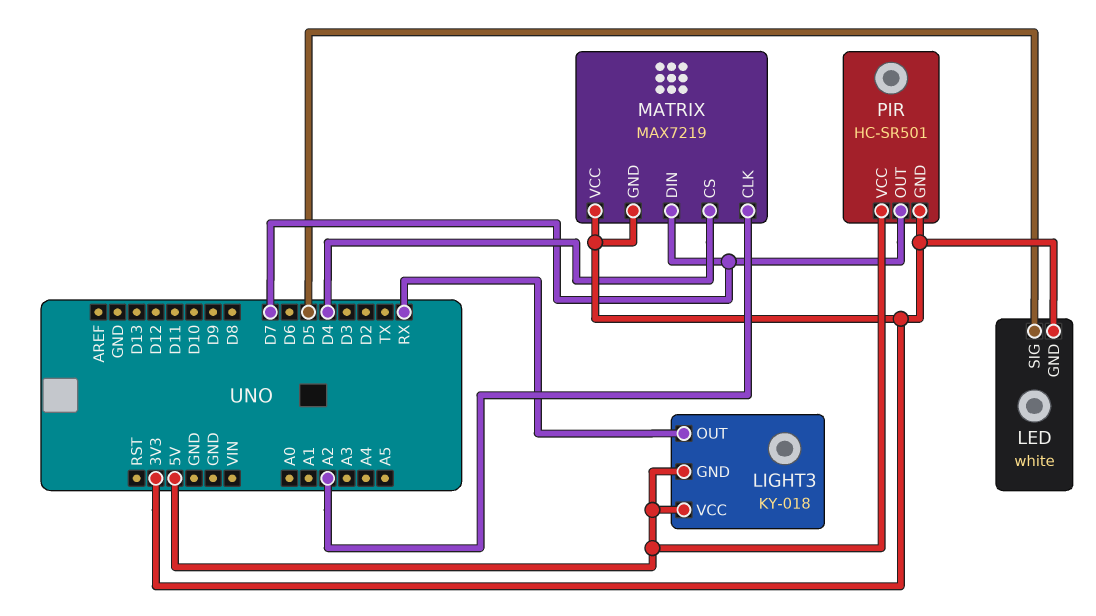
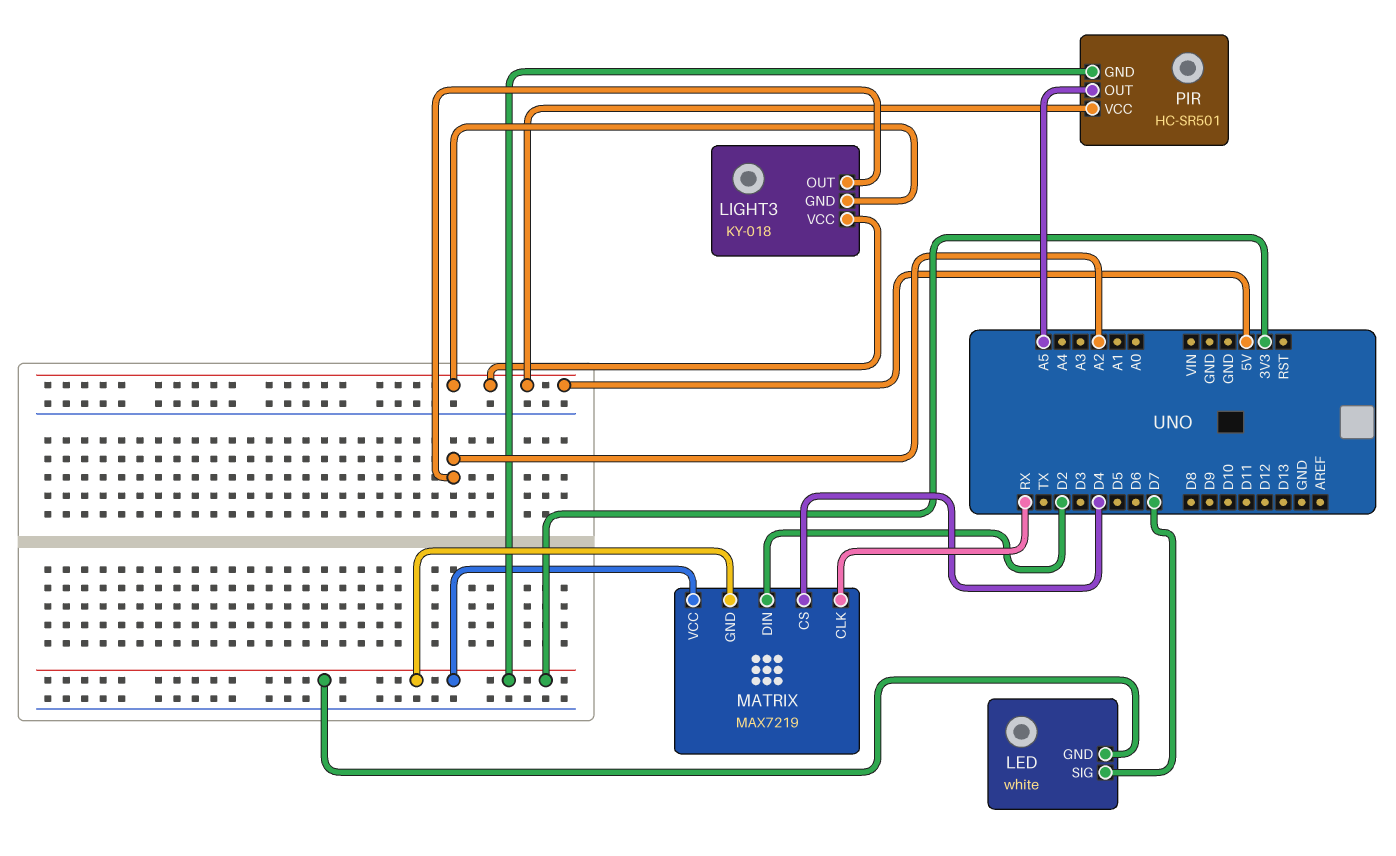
LED pin SIG: D5 -> D7
LIGHT3 pin OUT: RX -> A2
MATRIX pin CLK: A2 -> RX
MATRIX pin DIN: D7 -> D2
PIR pin OUT: D7 -> A5

